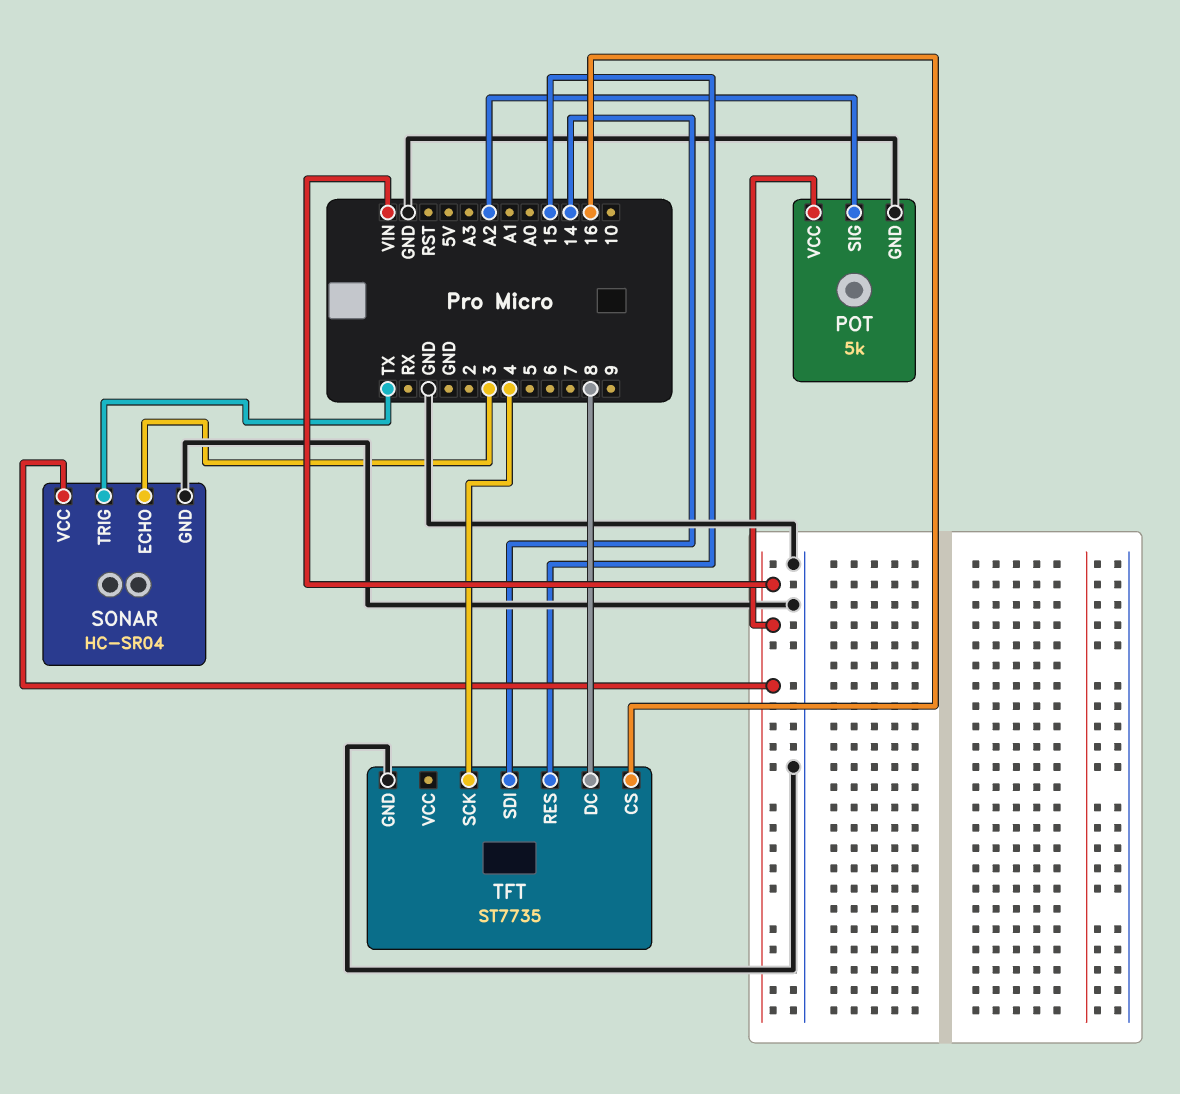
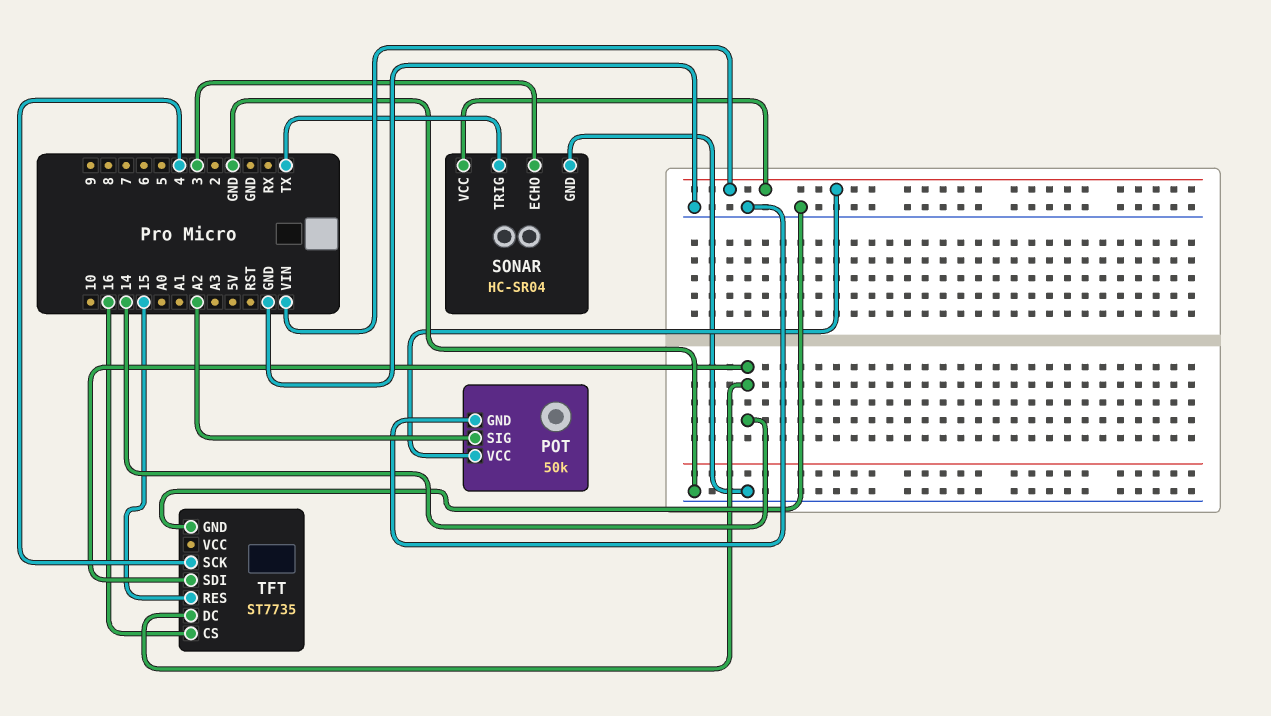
POT: 5k -> 50k
TFT pin DC: 8 -> 14

